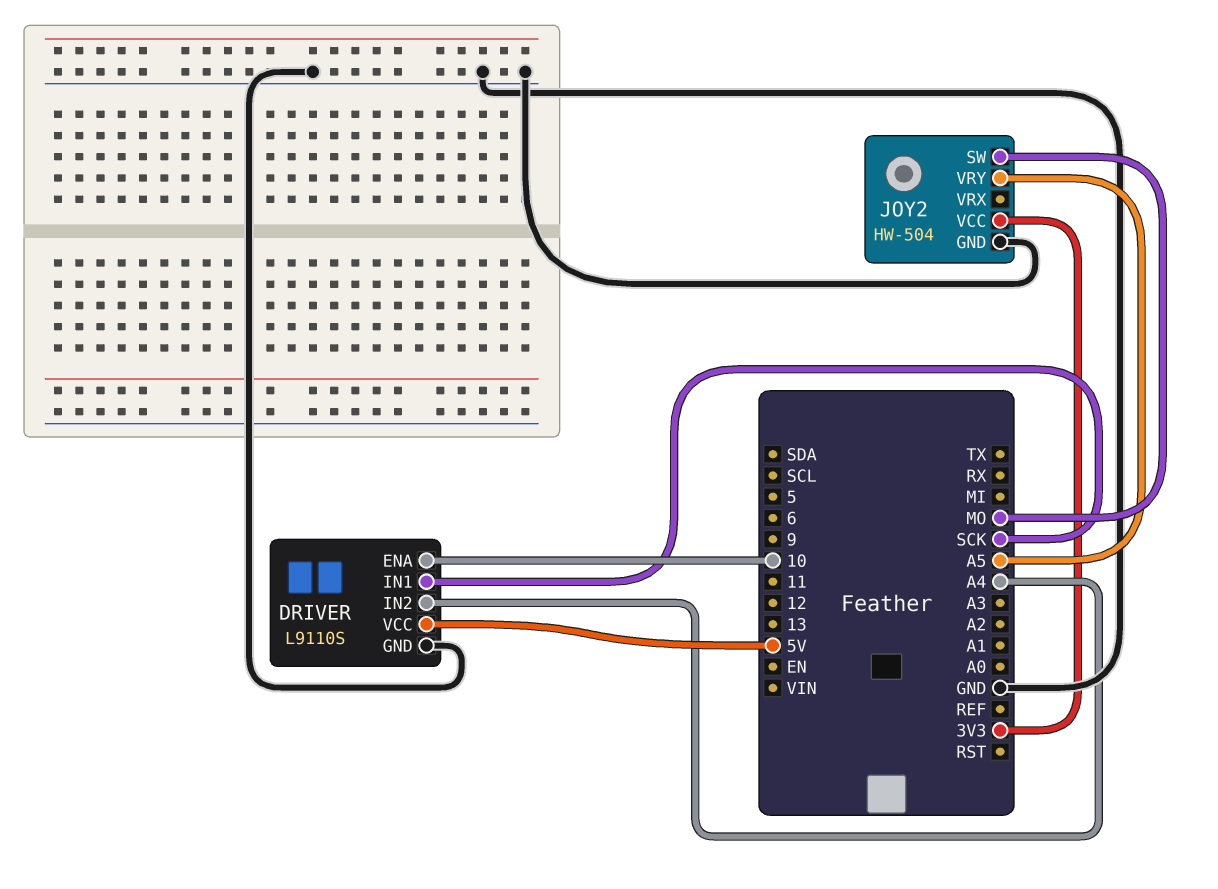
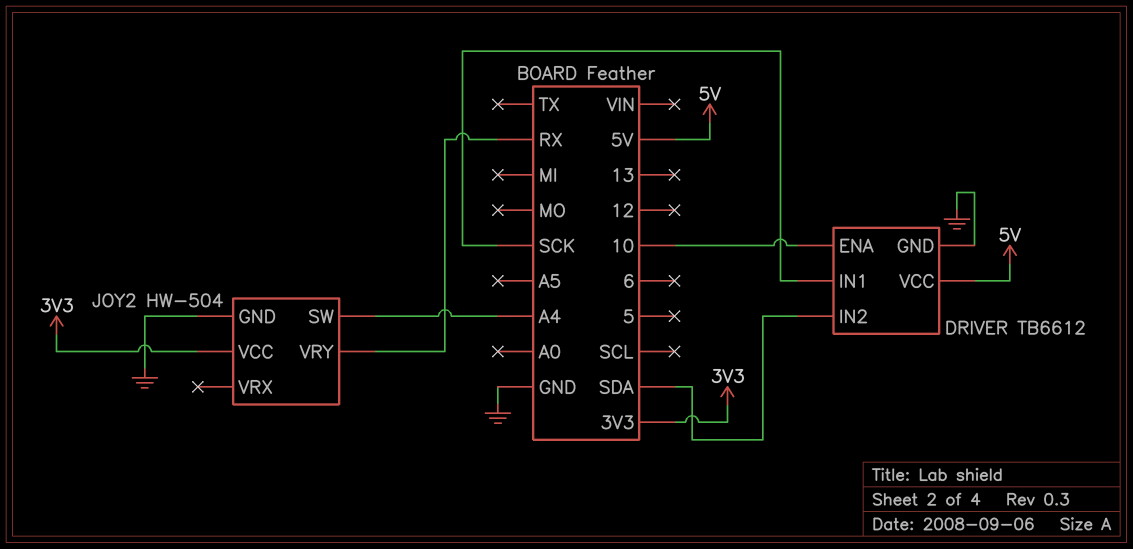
DRIVER: L9110S -> TB6612
DRIVER pin IN2: A4 -> SDA
JOY2 pin SW: MO -> A4
JOY2 pin VRY: A5 -> RX

